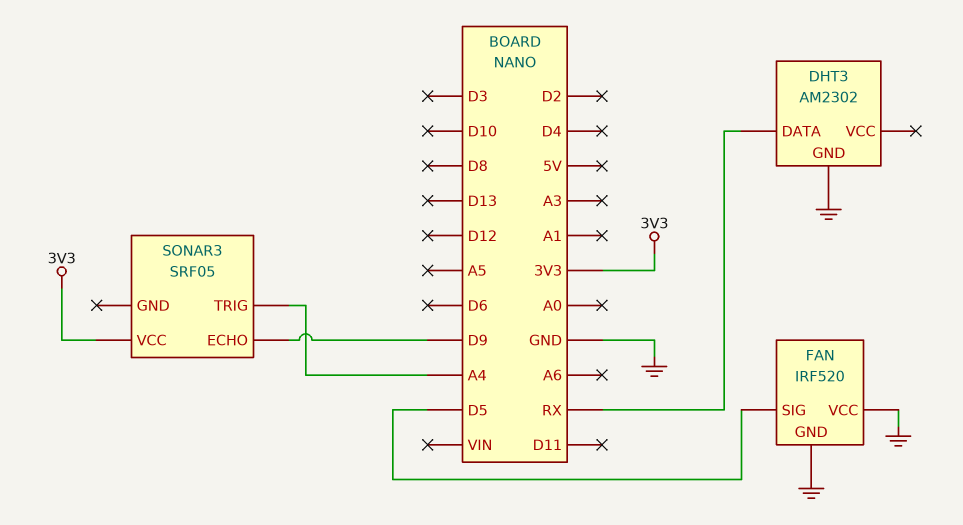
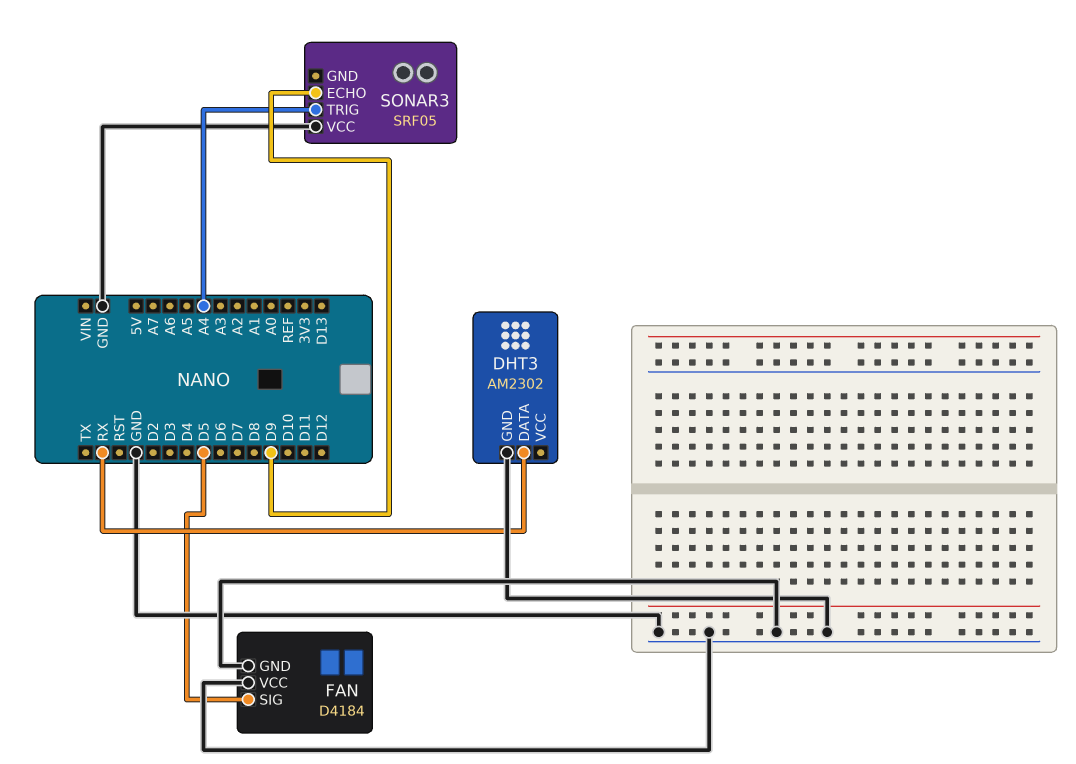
FAN: IRF520 -> D4184
SONAR3 pin VCC: 3V3 -> GND

